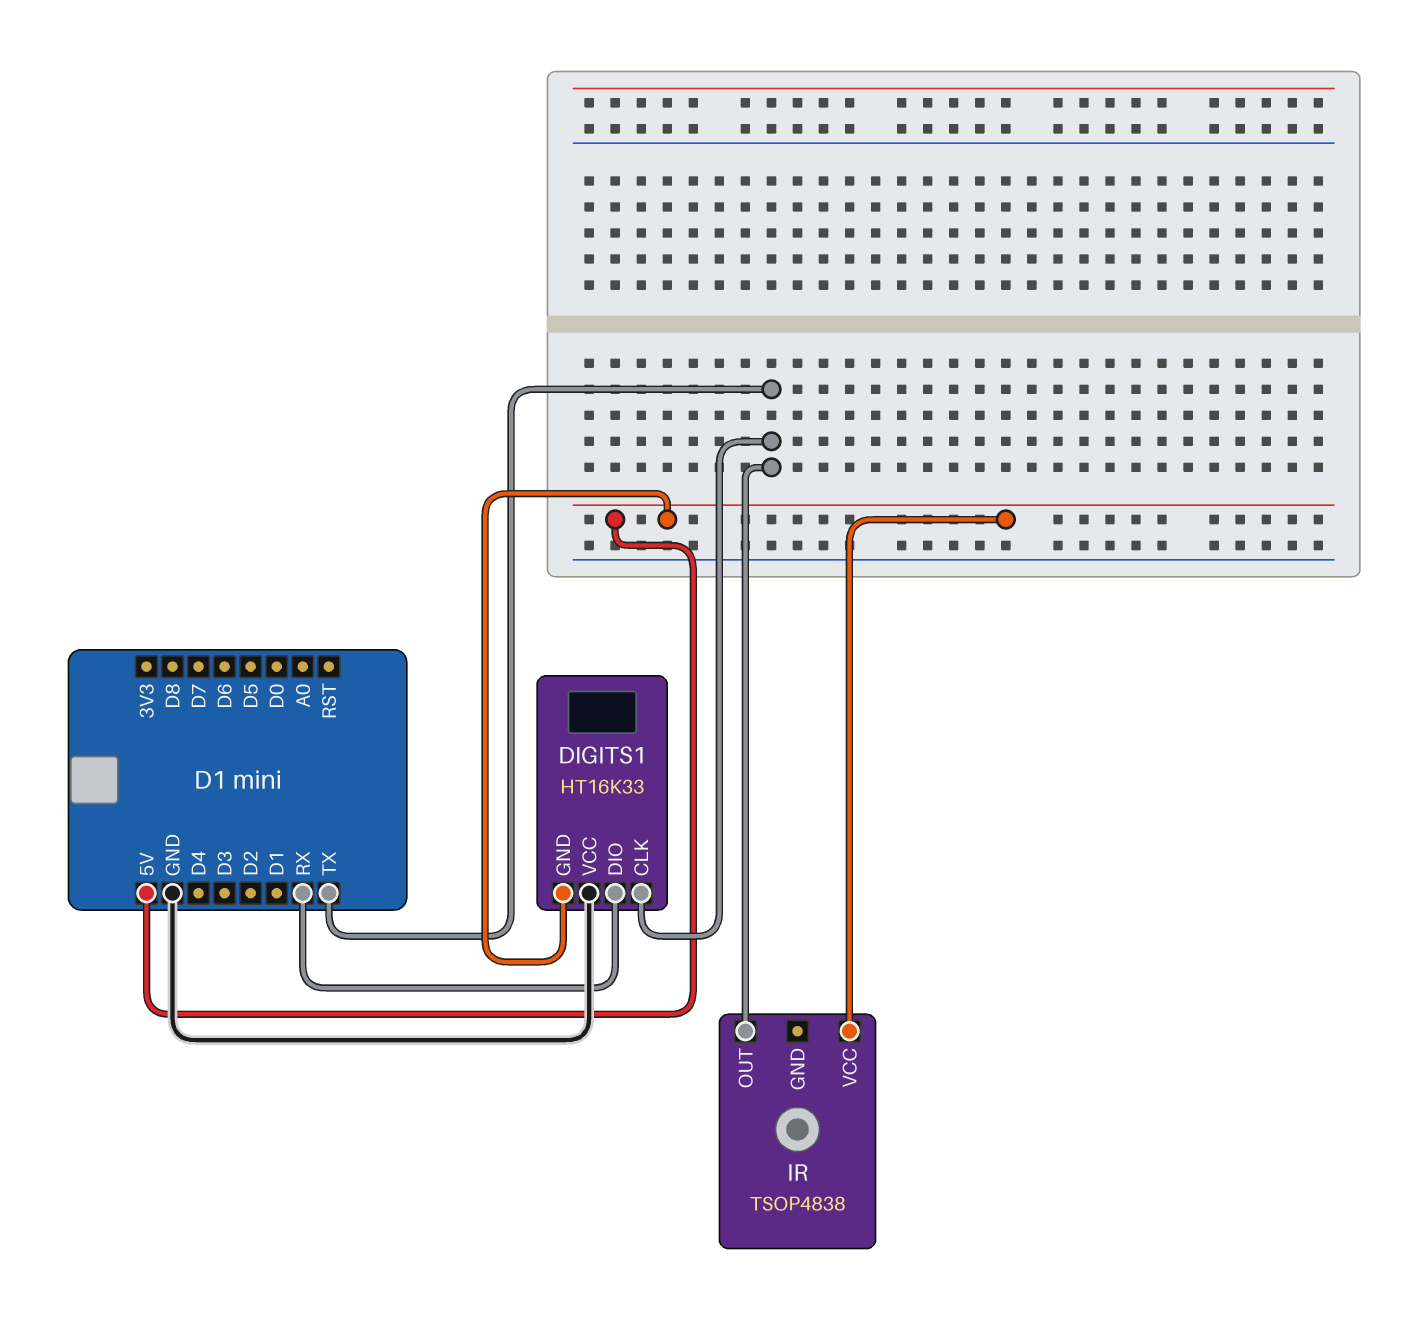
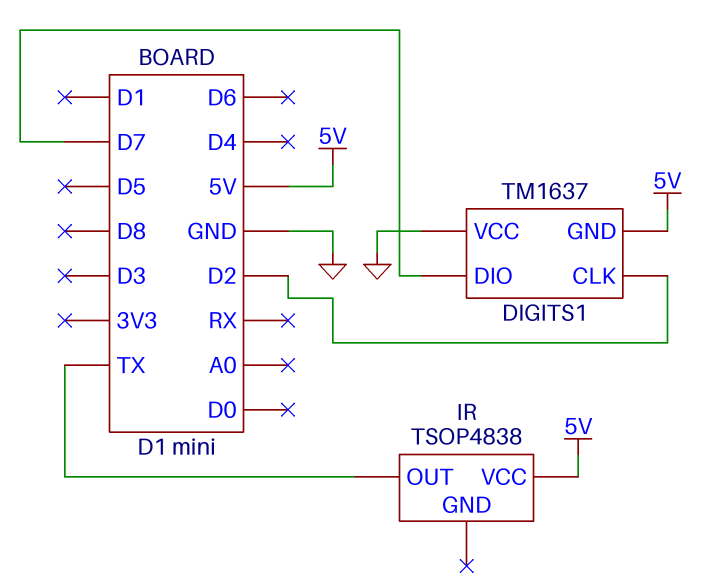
DIGITS1: HT16K33 -> TM1637
DIGITS1 pin CLK: TX -> D2
DIGITS1 pin DIO: RX -> D7

